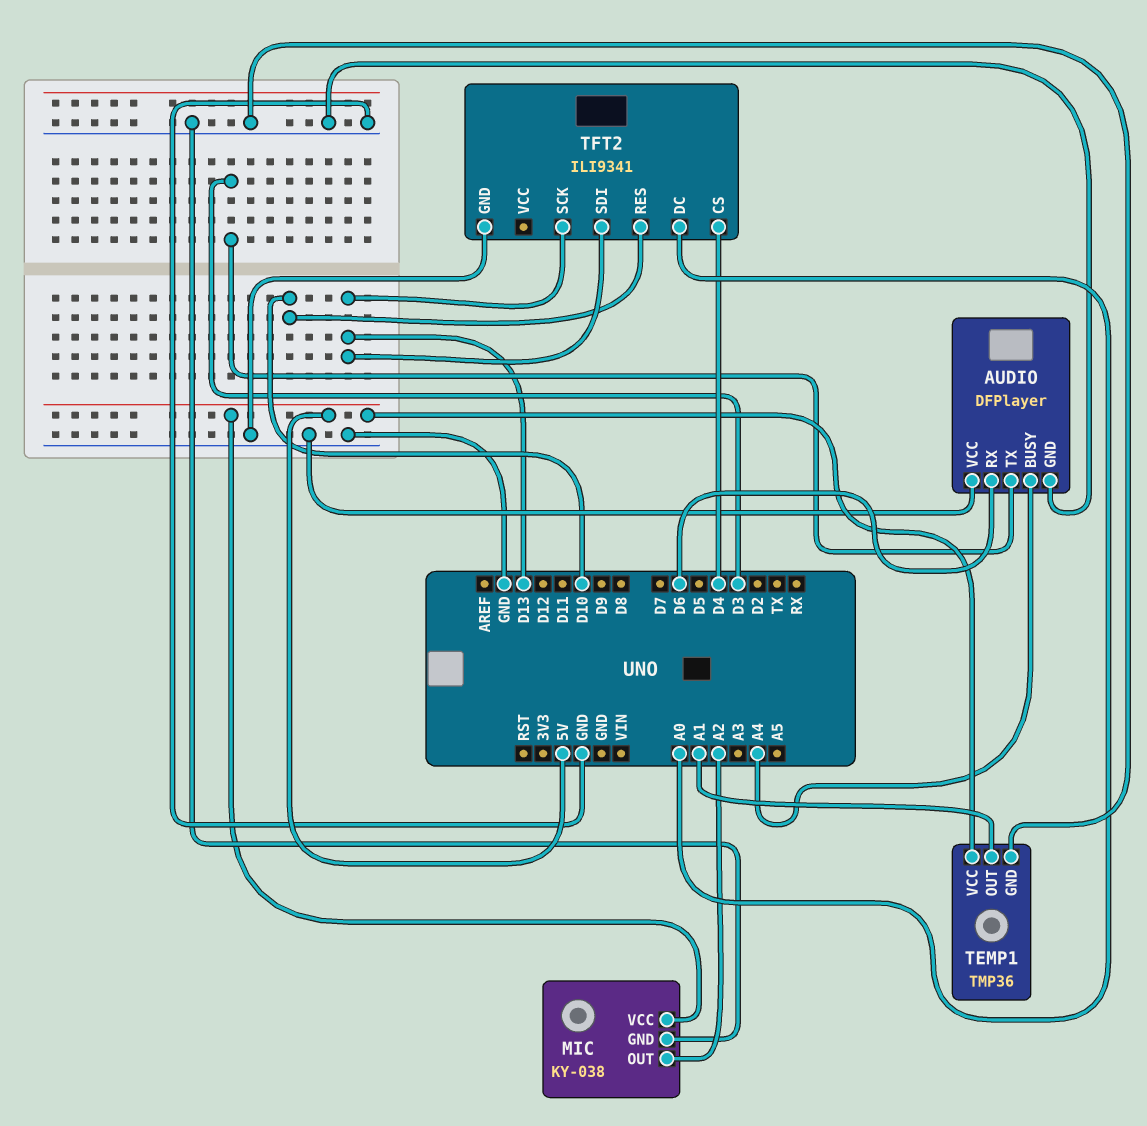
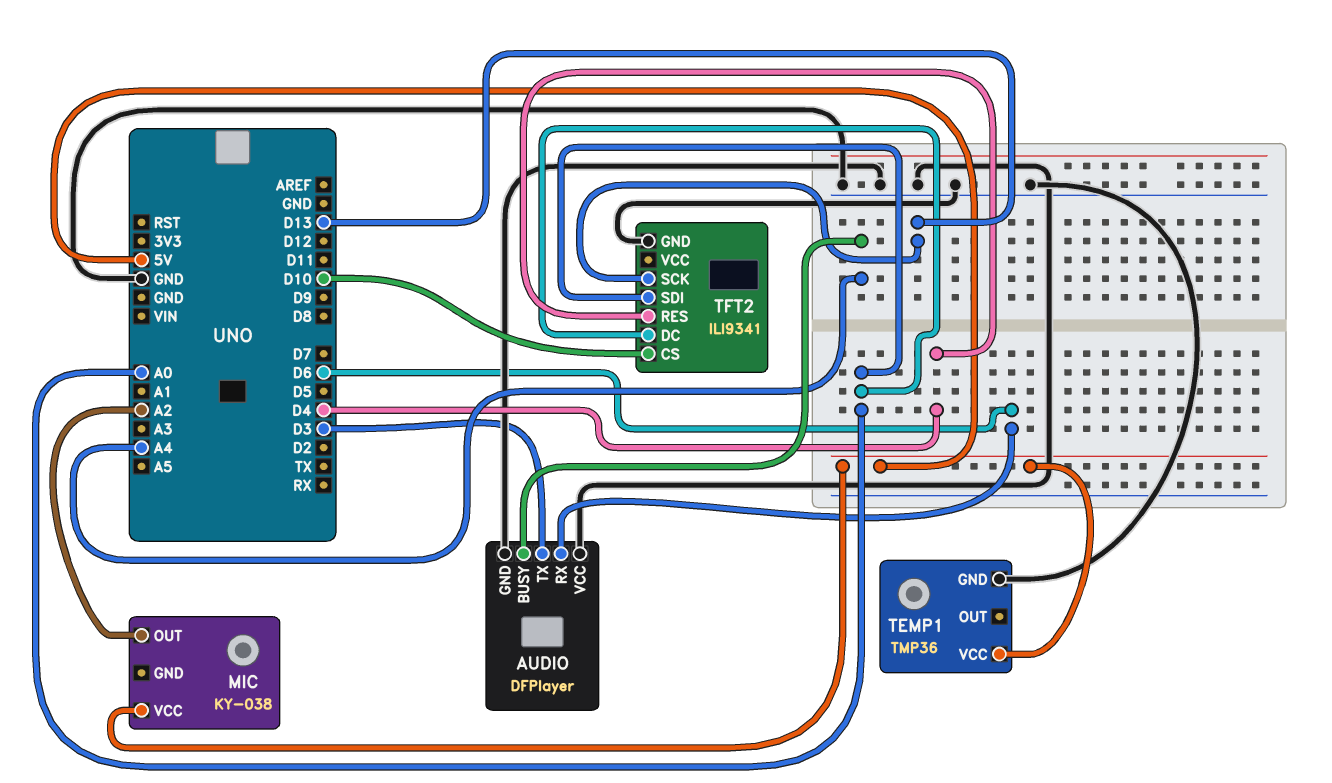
MIC pin GND: GND -> none
TEMP1 pin OUT: A1 -> none
TFT2 pin CS: D4 -> D10
TFT2 pin RES: D10 -> D4
TFT2 pin SDI: D13 -> A0

